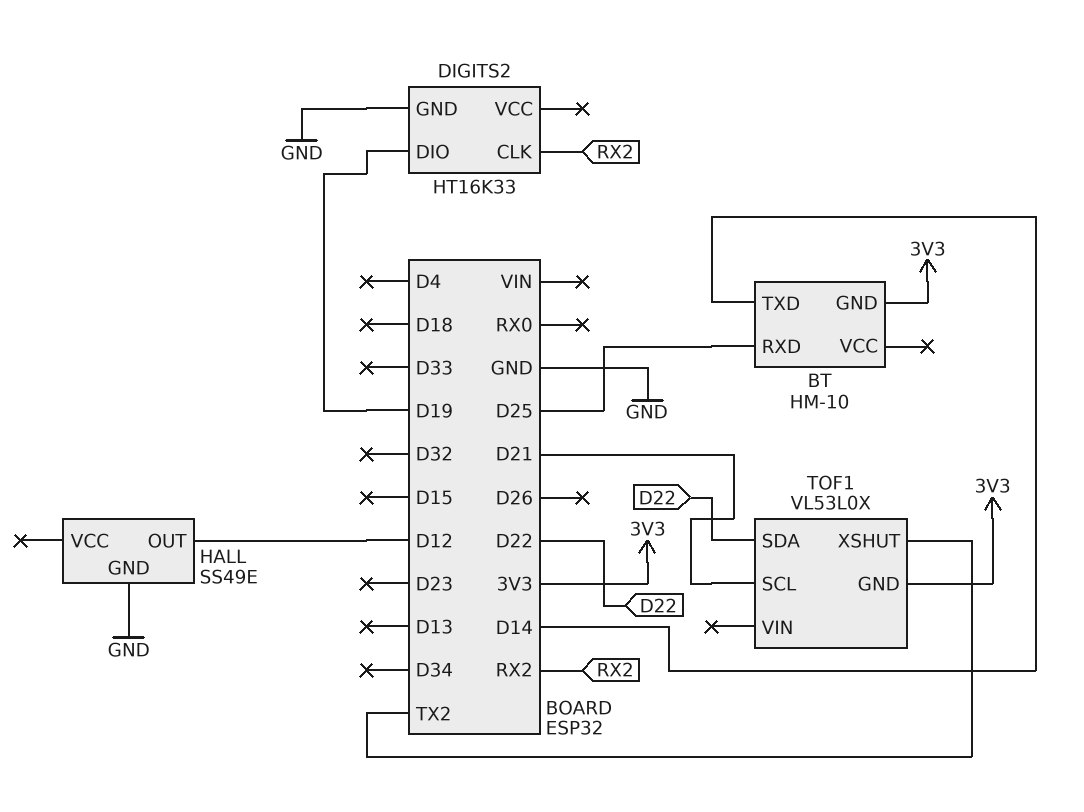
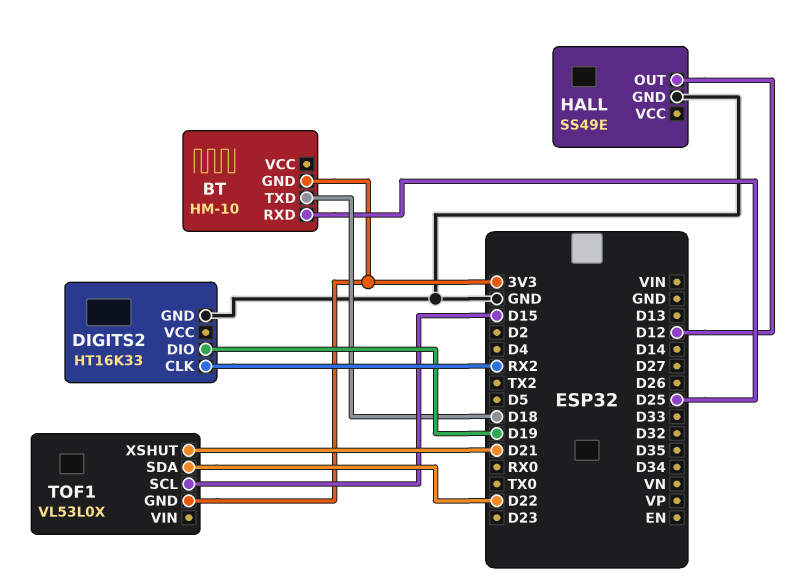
BT pin TXD: D14 -> D18
TOF1 pin SCL: D21 -> D15
TOF1 pin XSHUT: TX2 -> D21

